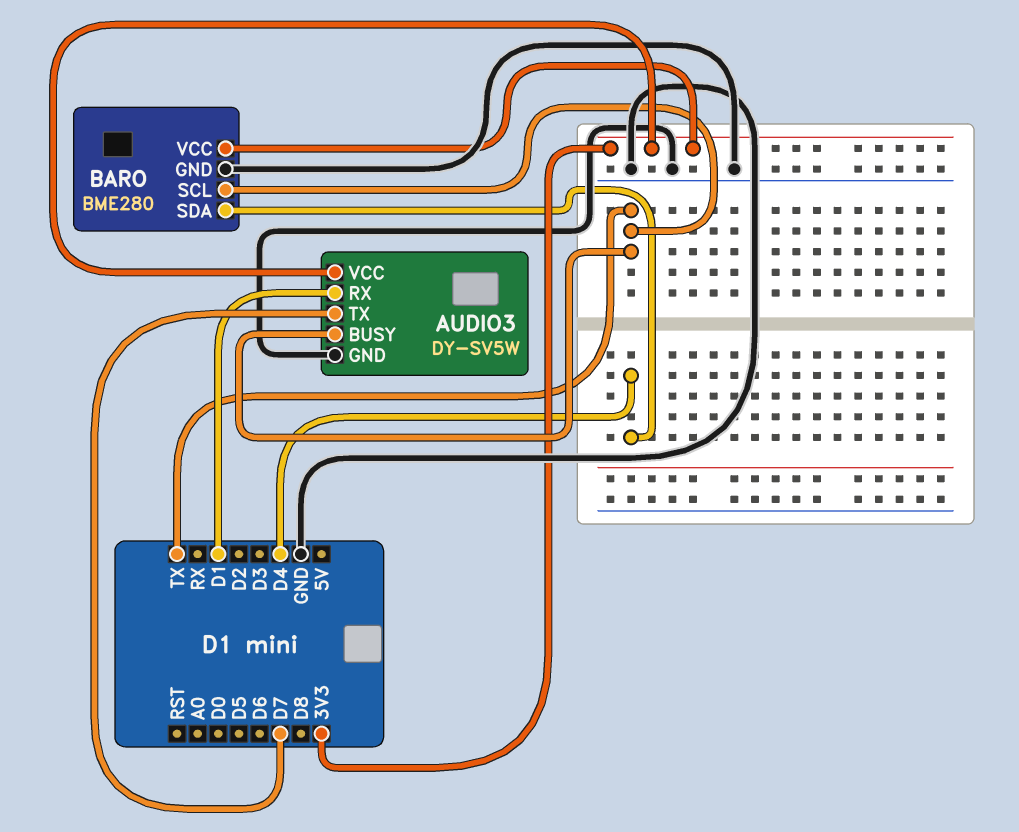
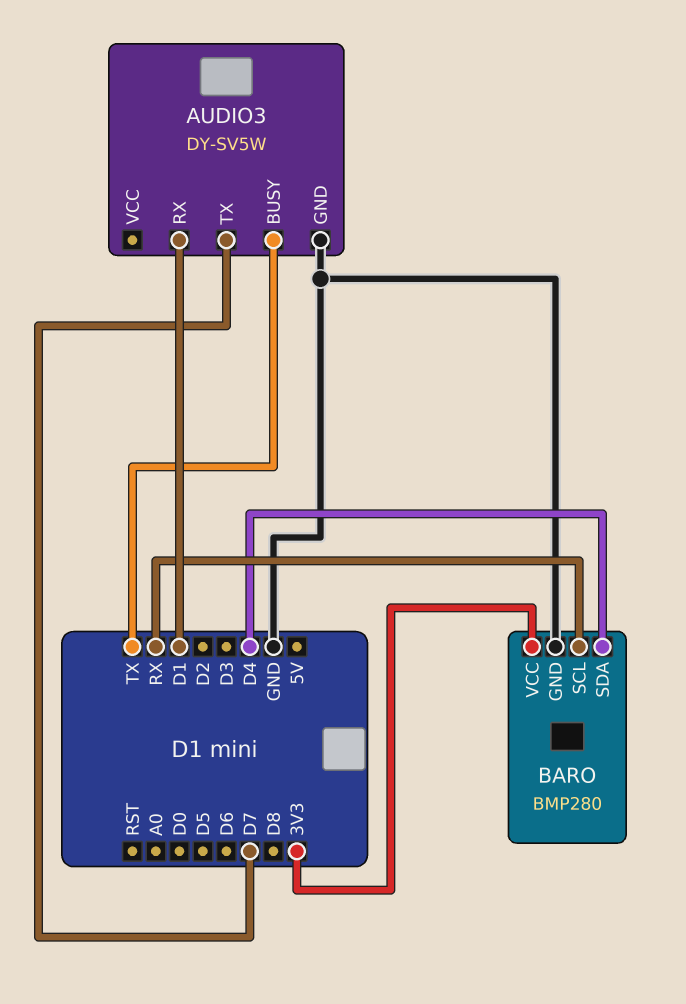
AUDIO3 pin VCC: 3V3 -> none
BARO: BME280 -> BMP280
BARO pin SCL: TX -> RX

